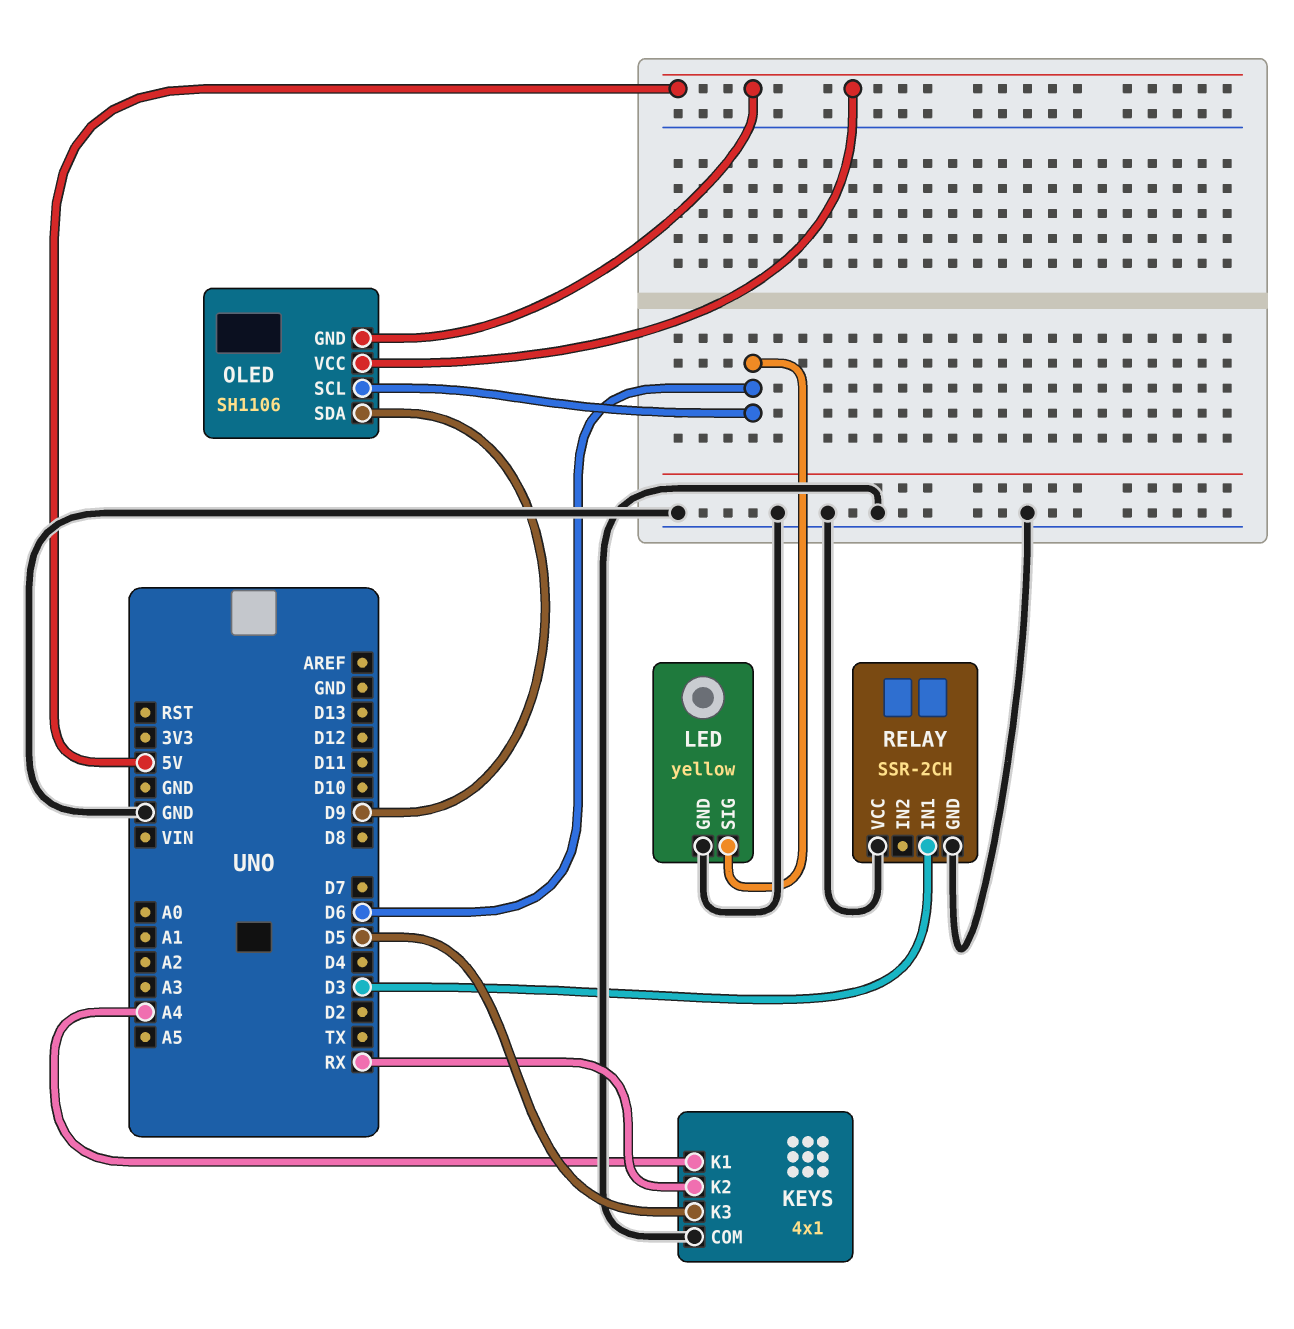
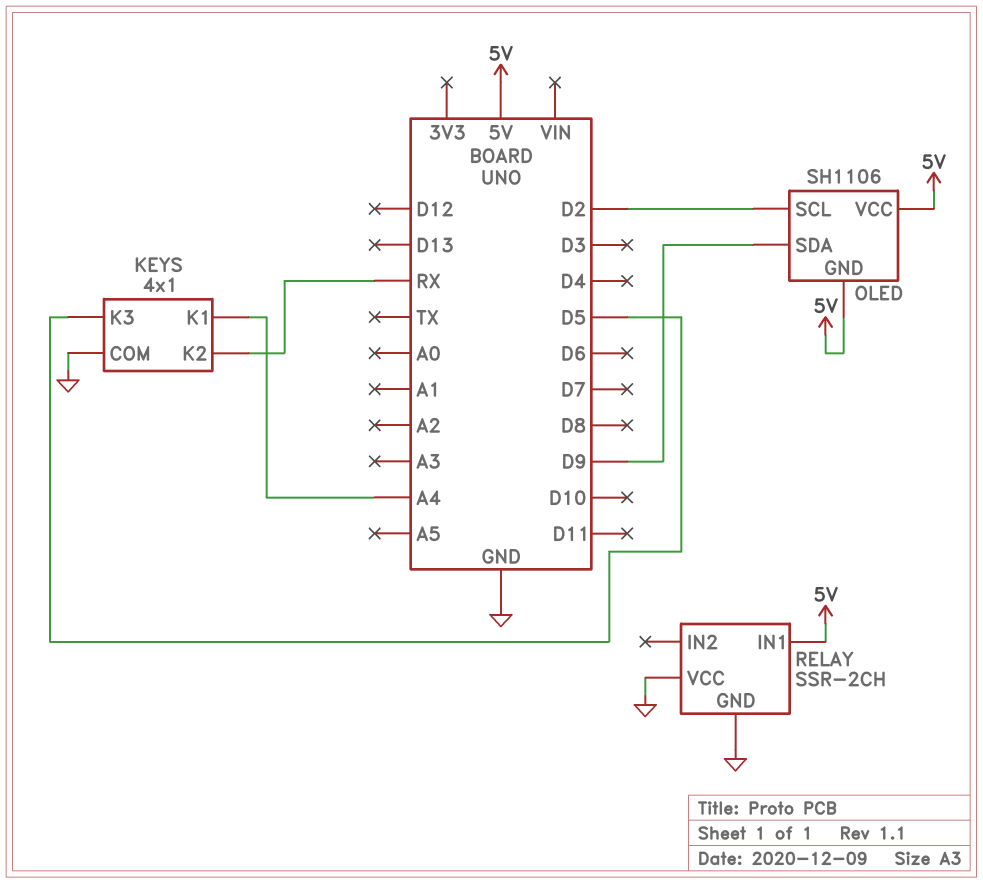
LED: yellow -> none
LED pin GND: GND -> none
LED pin SIG: D6 -> none
OLED pin SCL: D6 -> D2
RELAY pin IN1: D3 -> 5V

